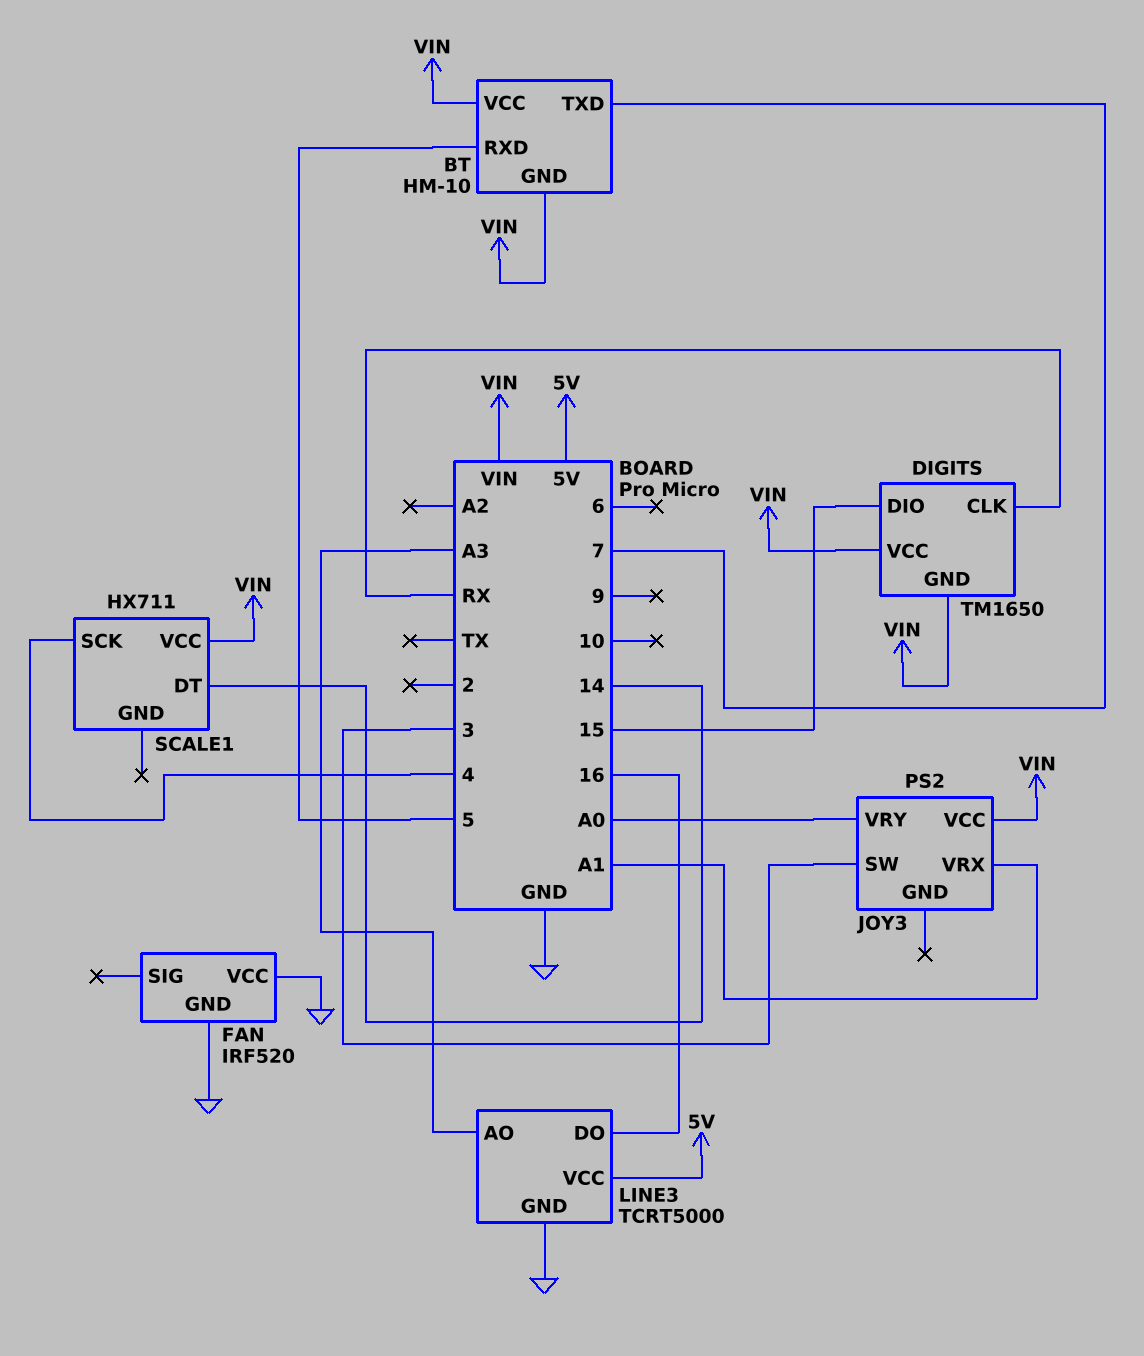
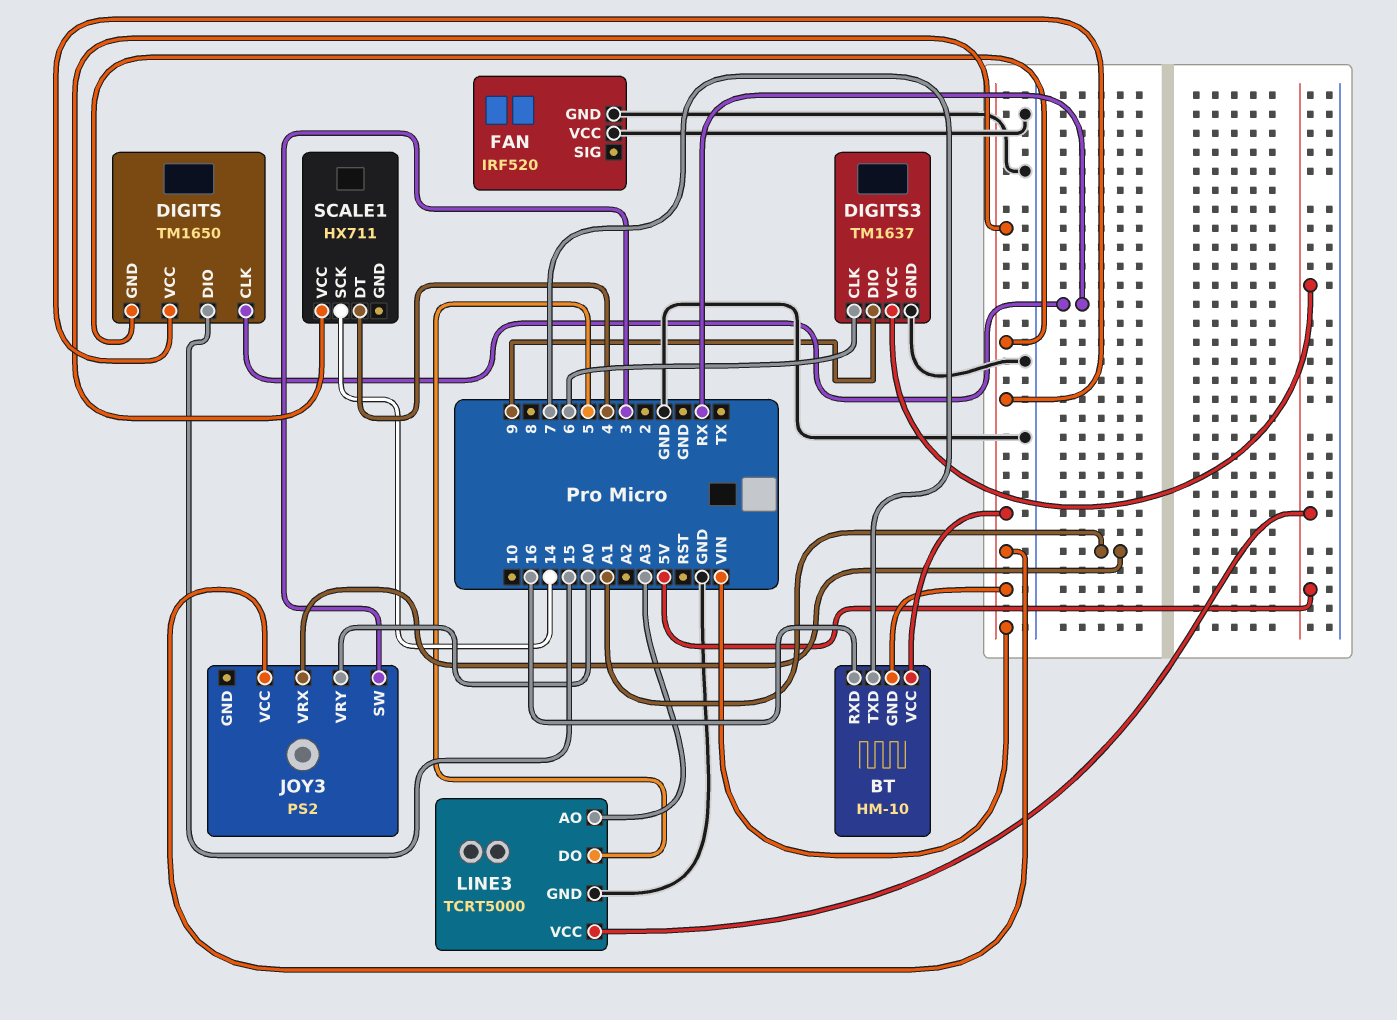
BT pin RXD: 5 -> 16
DIGITS3: none -> TM1637
DIGITS3 pin CLK: none -> 6
DIGITS3 pin DIO: none -> 9
DIGITS3 pin GND: none -> GND
DIGITS3 pin VCC: none -> 5V
LINE3 pin DO: 16 -> 5
SCALE1 pin DT: 14 -> 4
SCALE1 pin SCK: 4 -> 14

